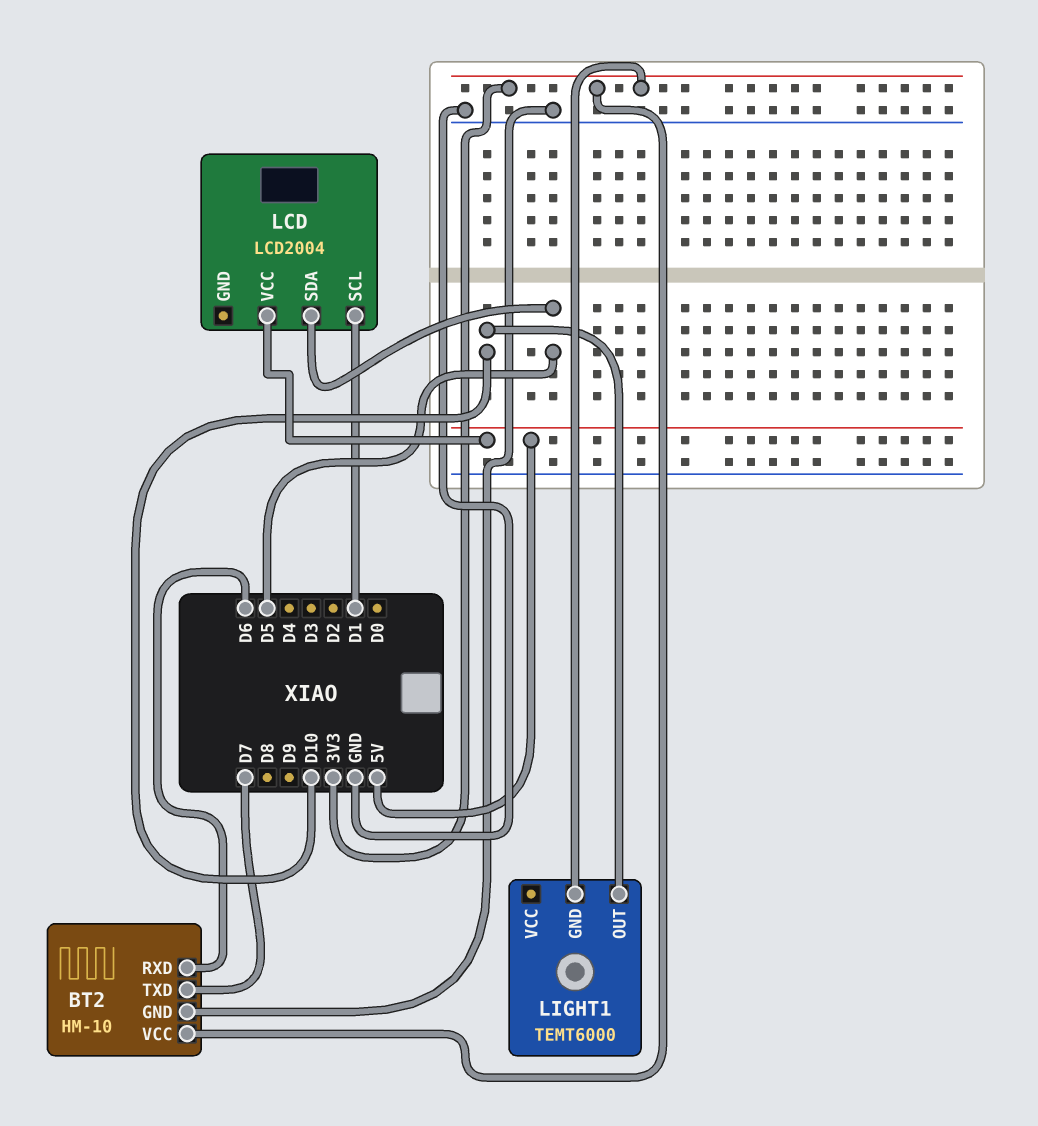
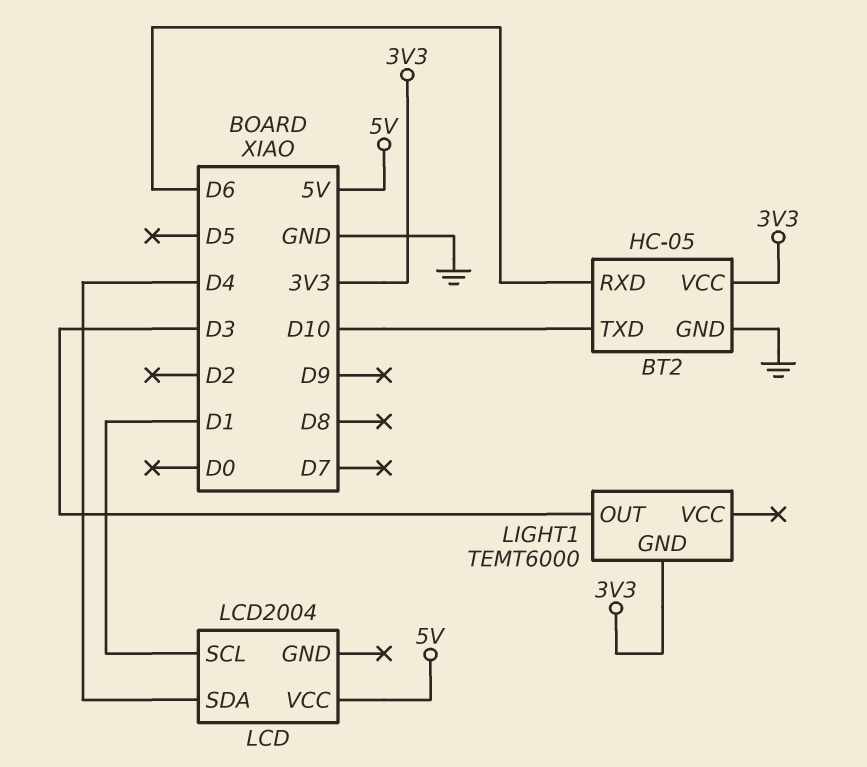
BT2: HM-10 -> HC-05
BT2 pin TXD: D7 -> D10
LCD pin SDA: D5 -> D4
LIGHT1 pin OUT: D10 -> D3

